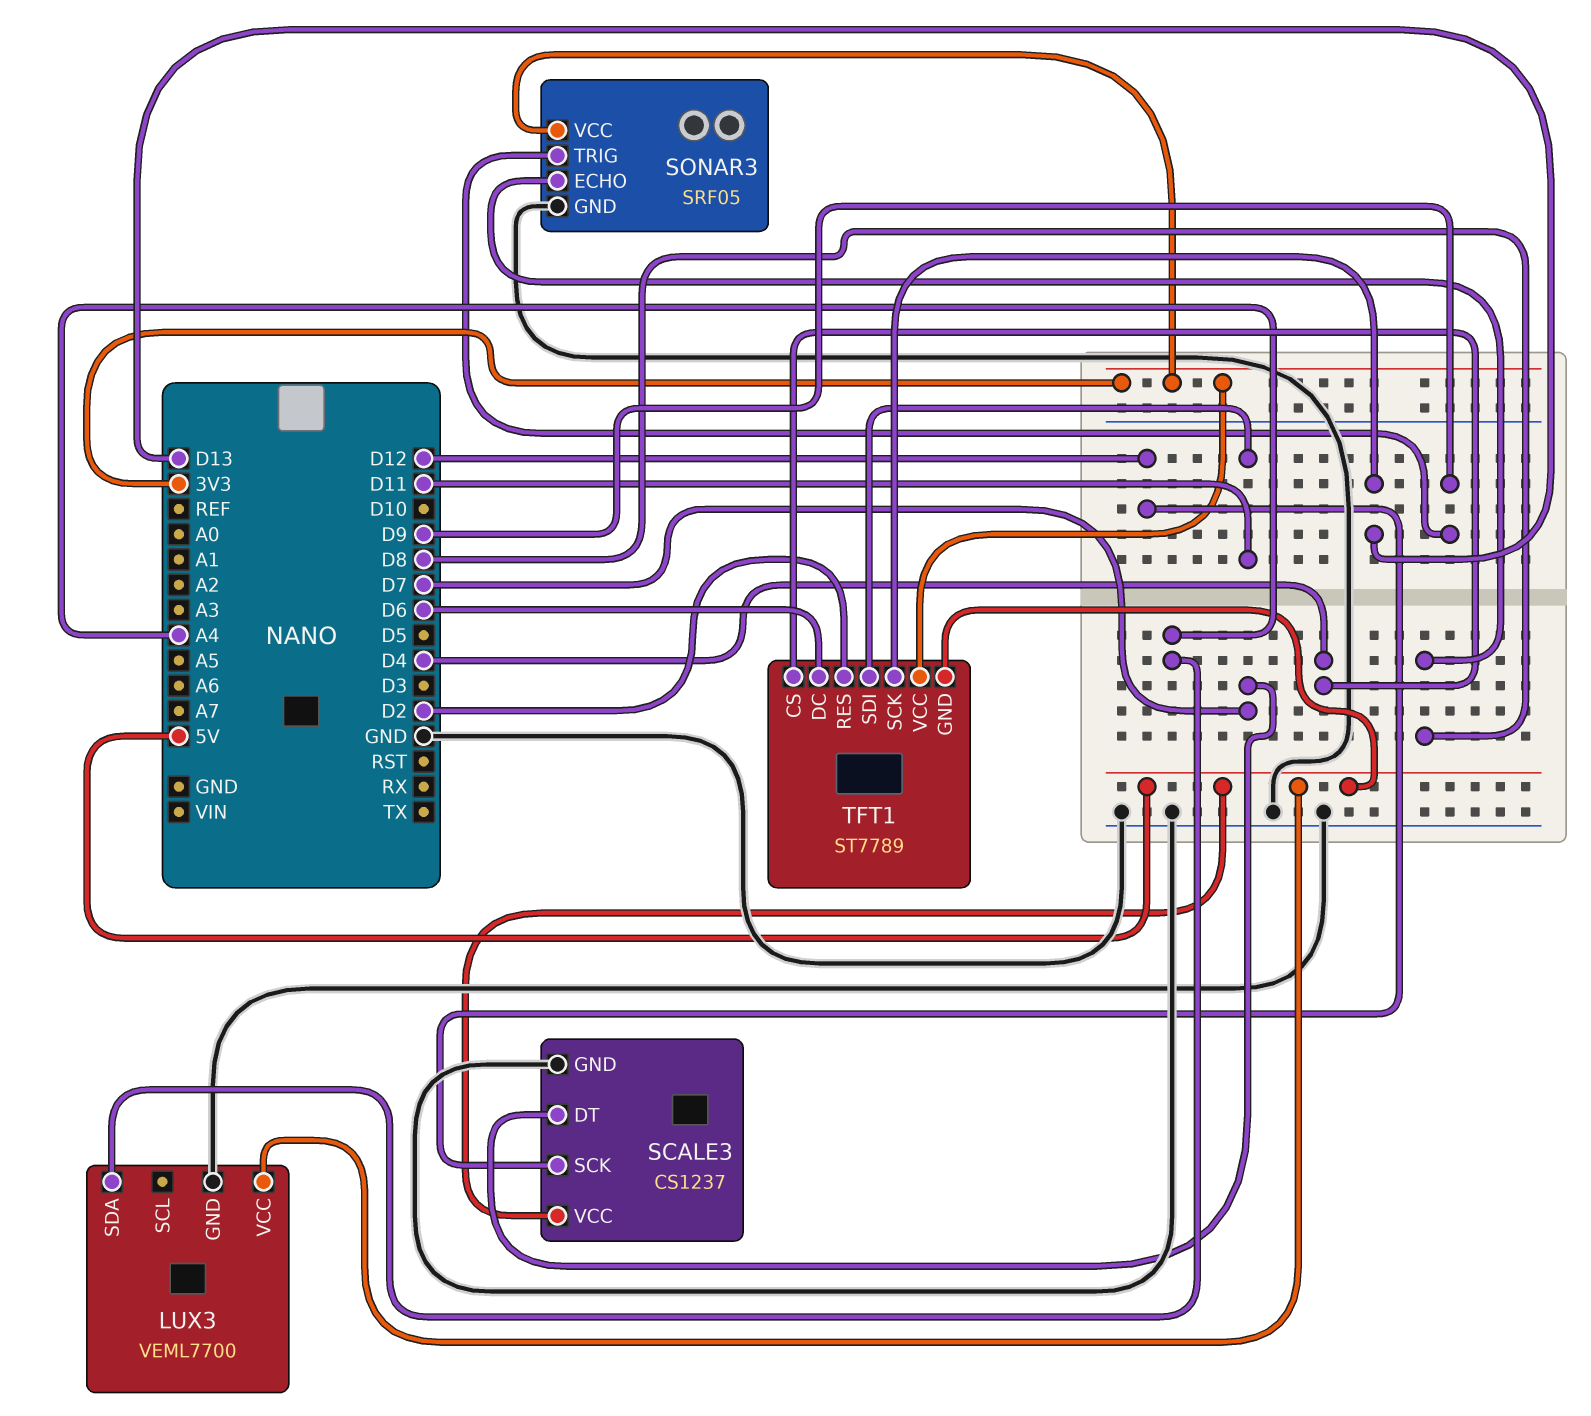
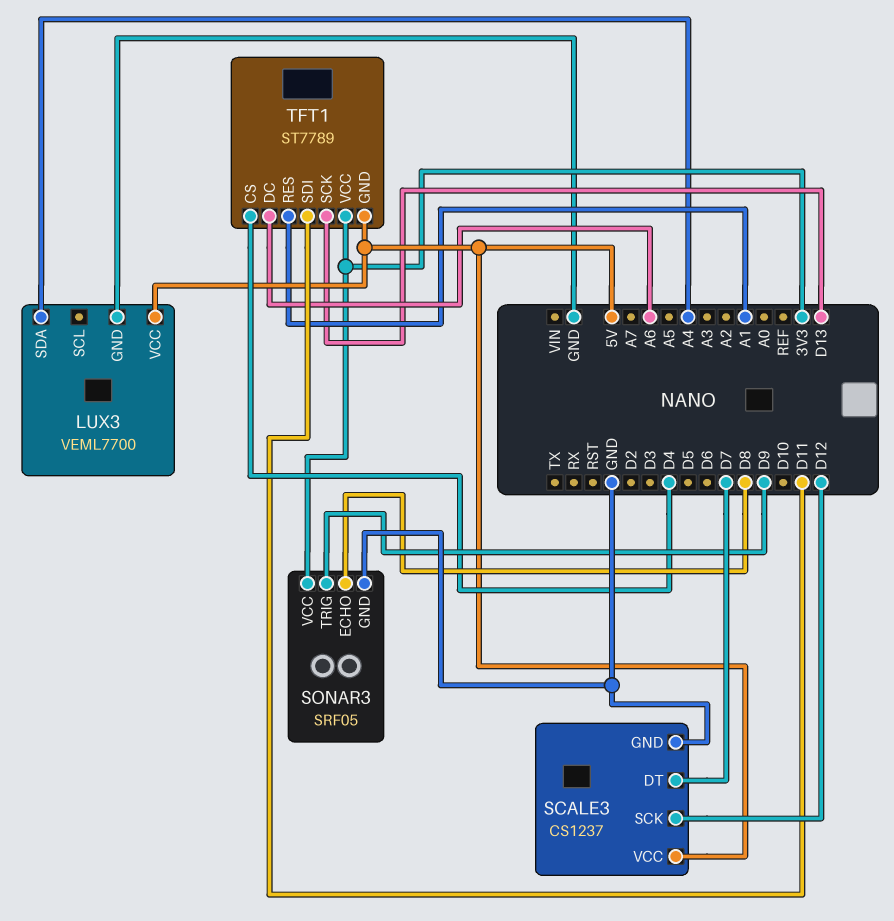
TFT1 pin DC: D6 -> A6
TFT1 pin RES: D2 -> A1

